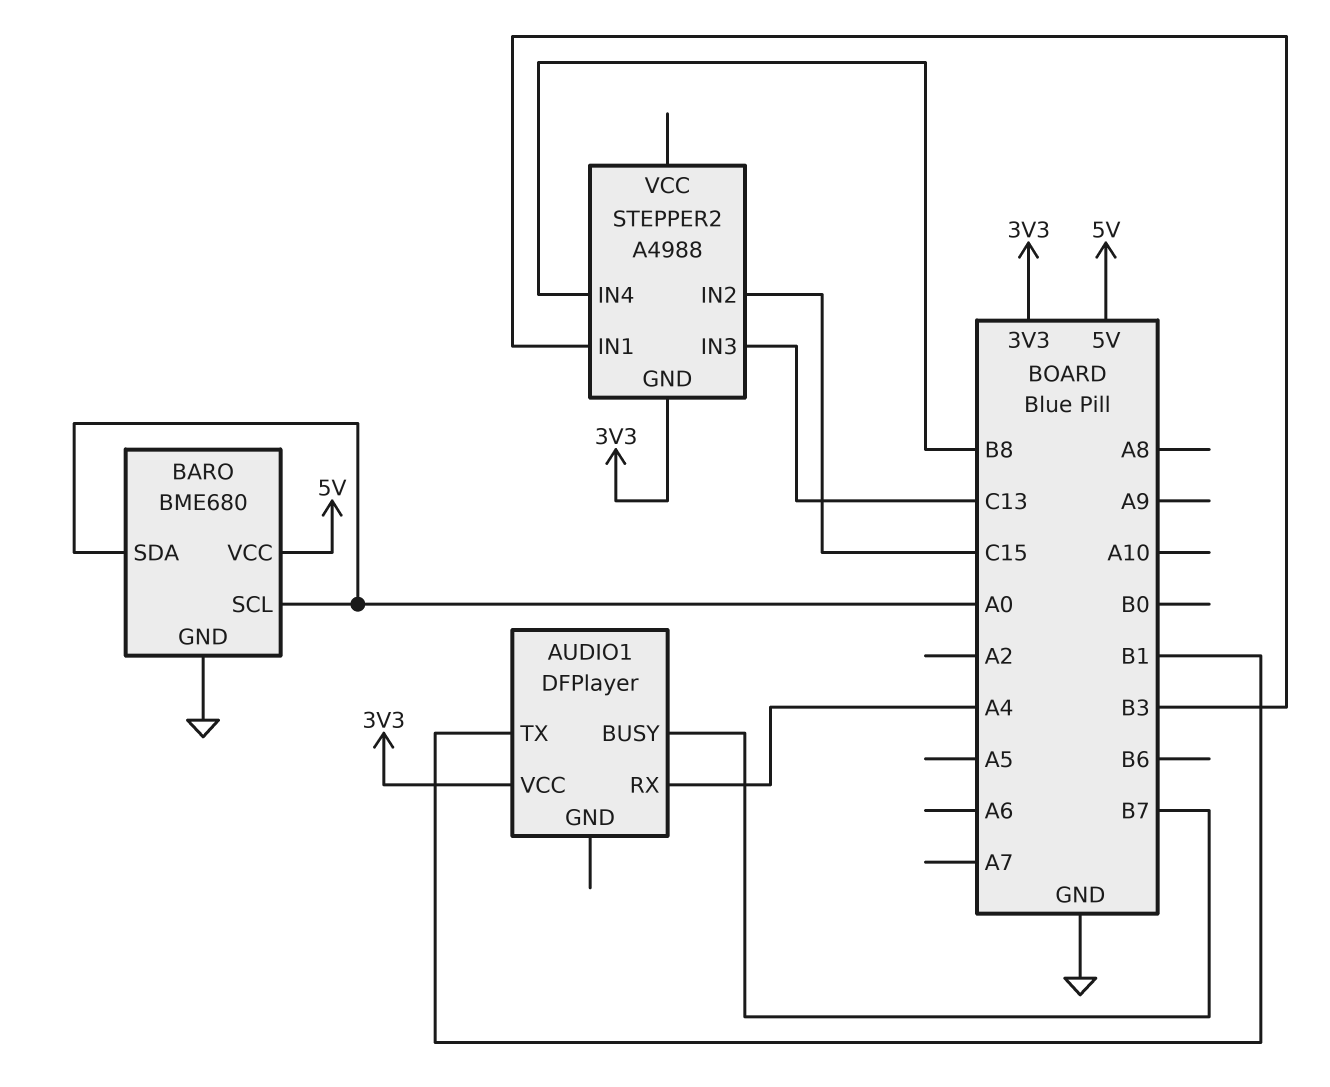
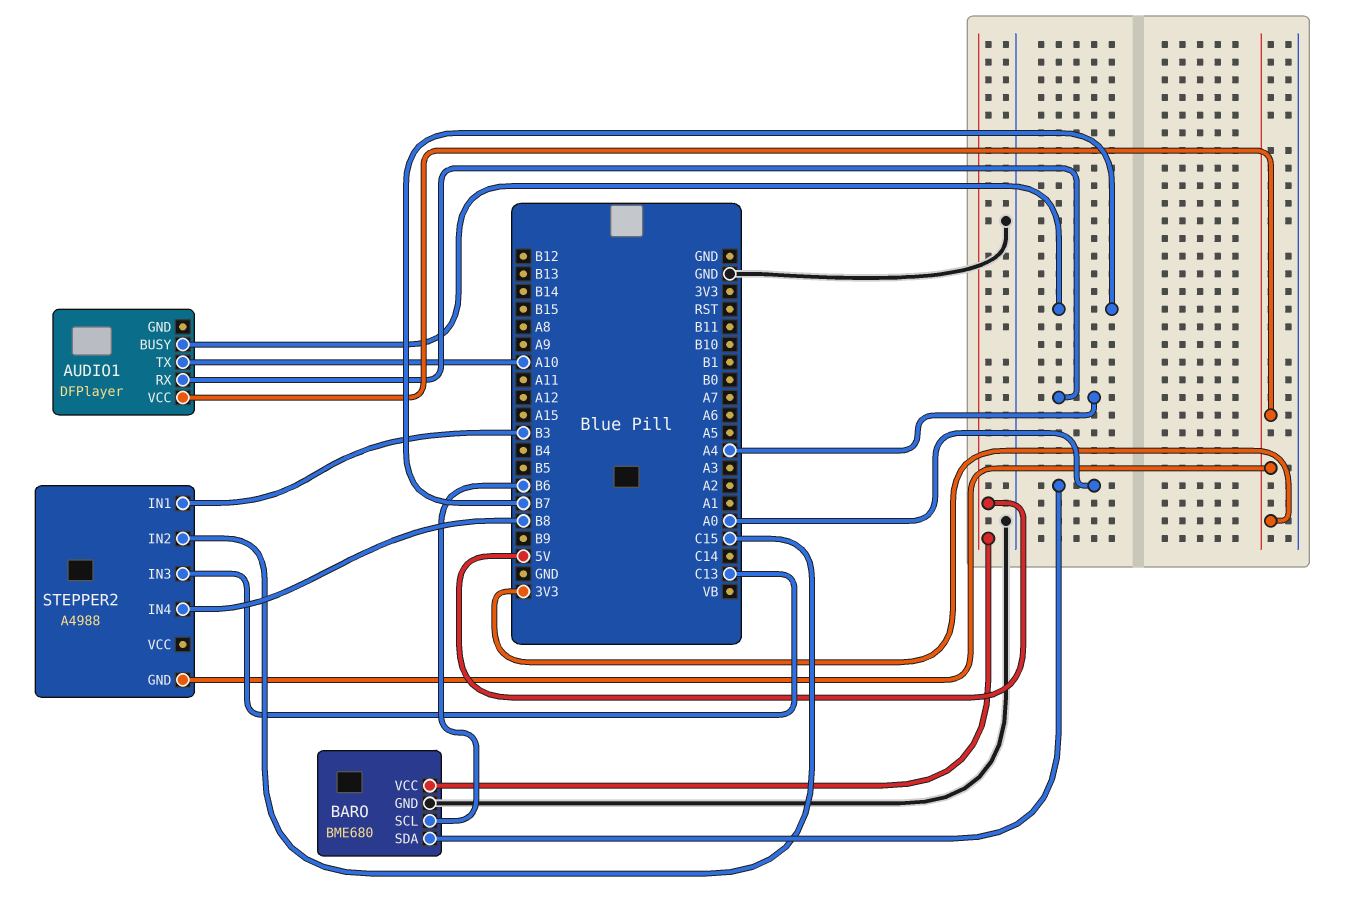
AUDIO1 pin TX: B1 -> A10
BARO pin SCL: A0 -> B6

